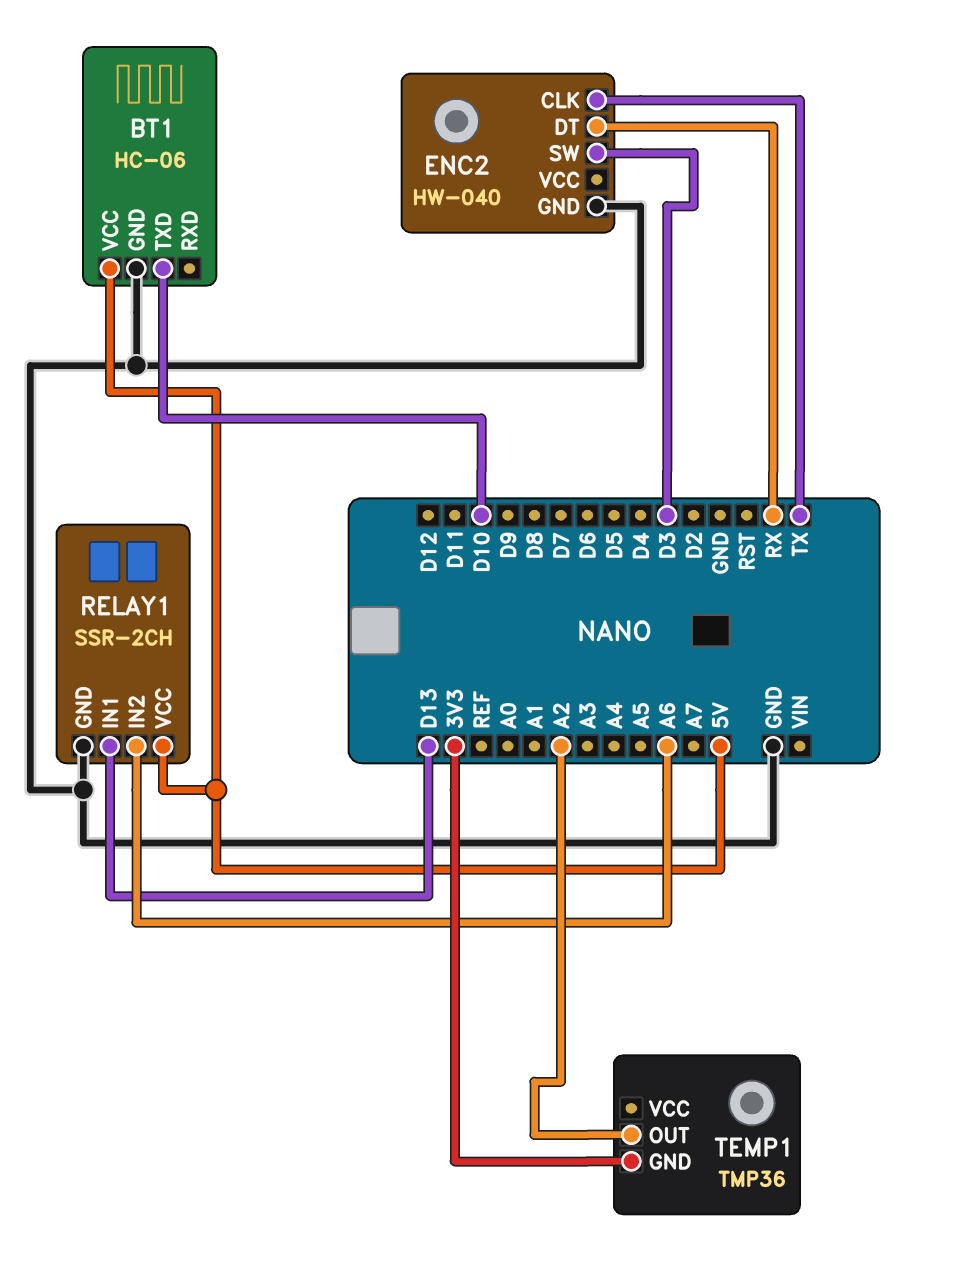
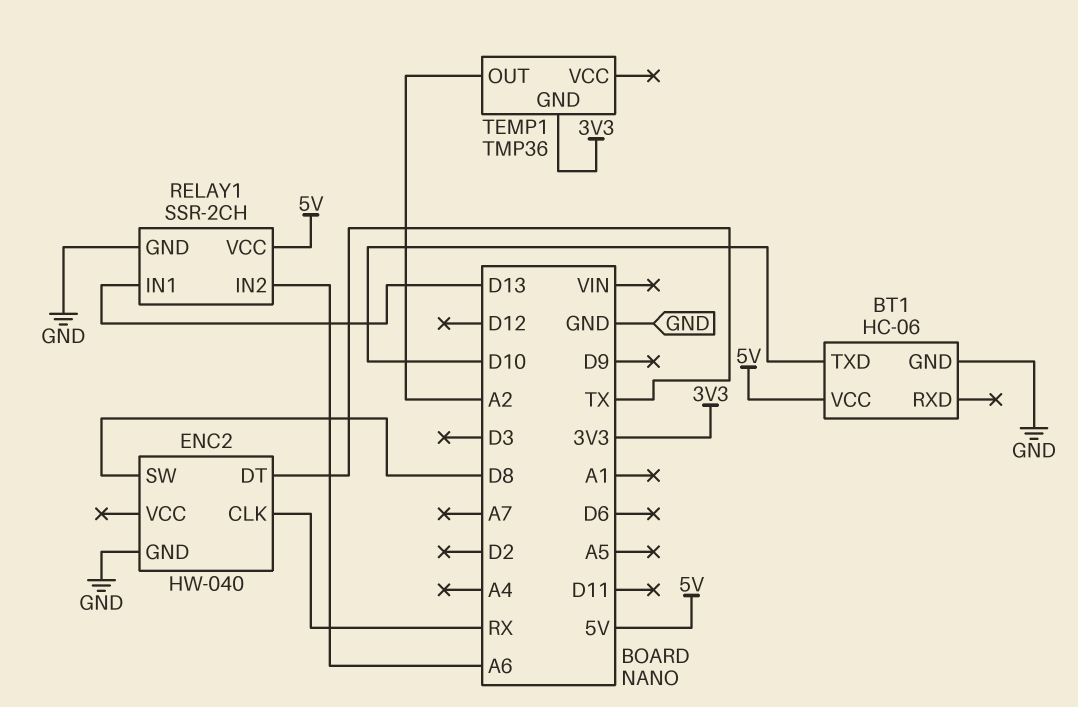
ENC2 pin CLK: TX -> RX
ENC2 pin DT: RX -> TX
ENC2 pin SW: D3 -> D8

